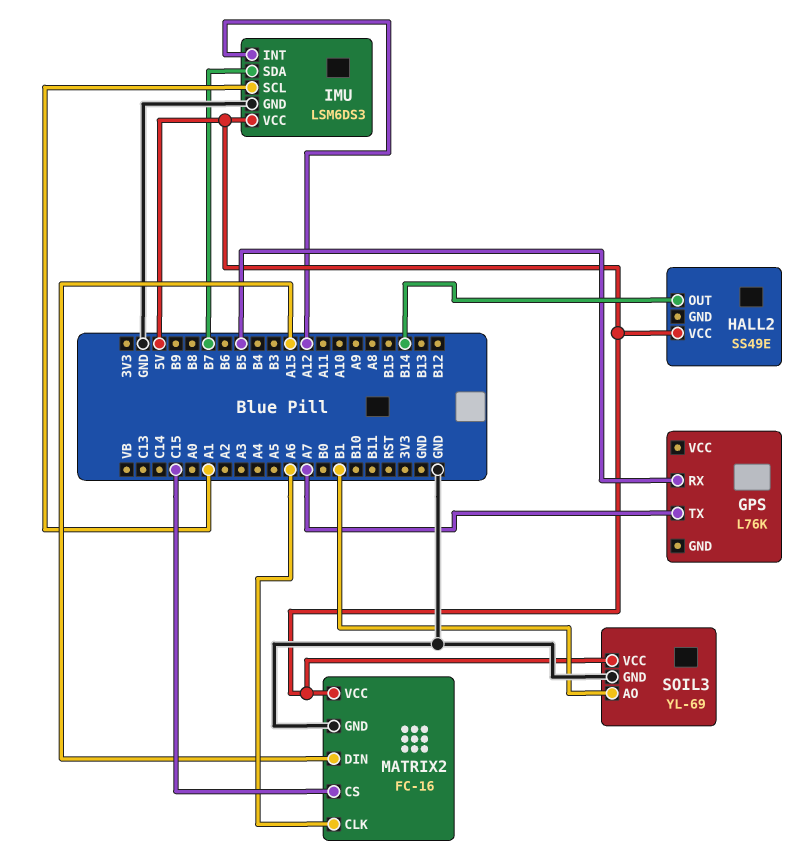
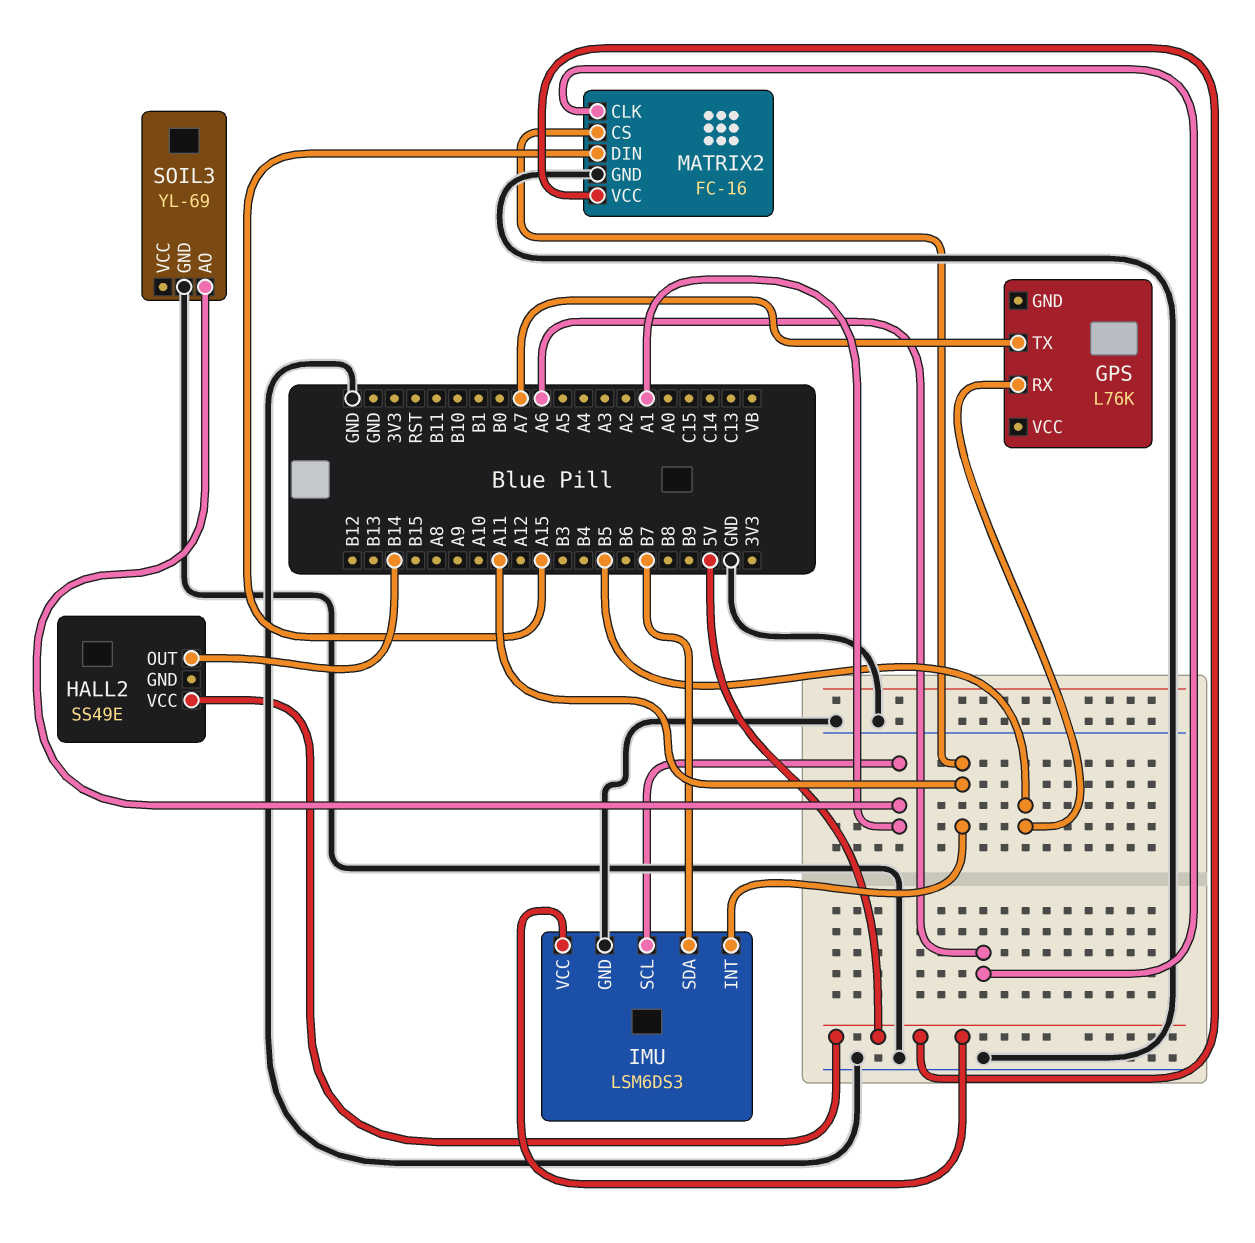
IMU pin INT: A12 -> A11
MATRIX2 pin CS: C15 -> A11
SOIL3 pin AO: B1 -> A1
SOIL3 pin VCC: 5V -> none

